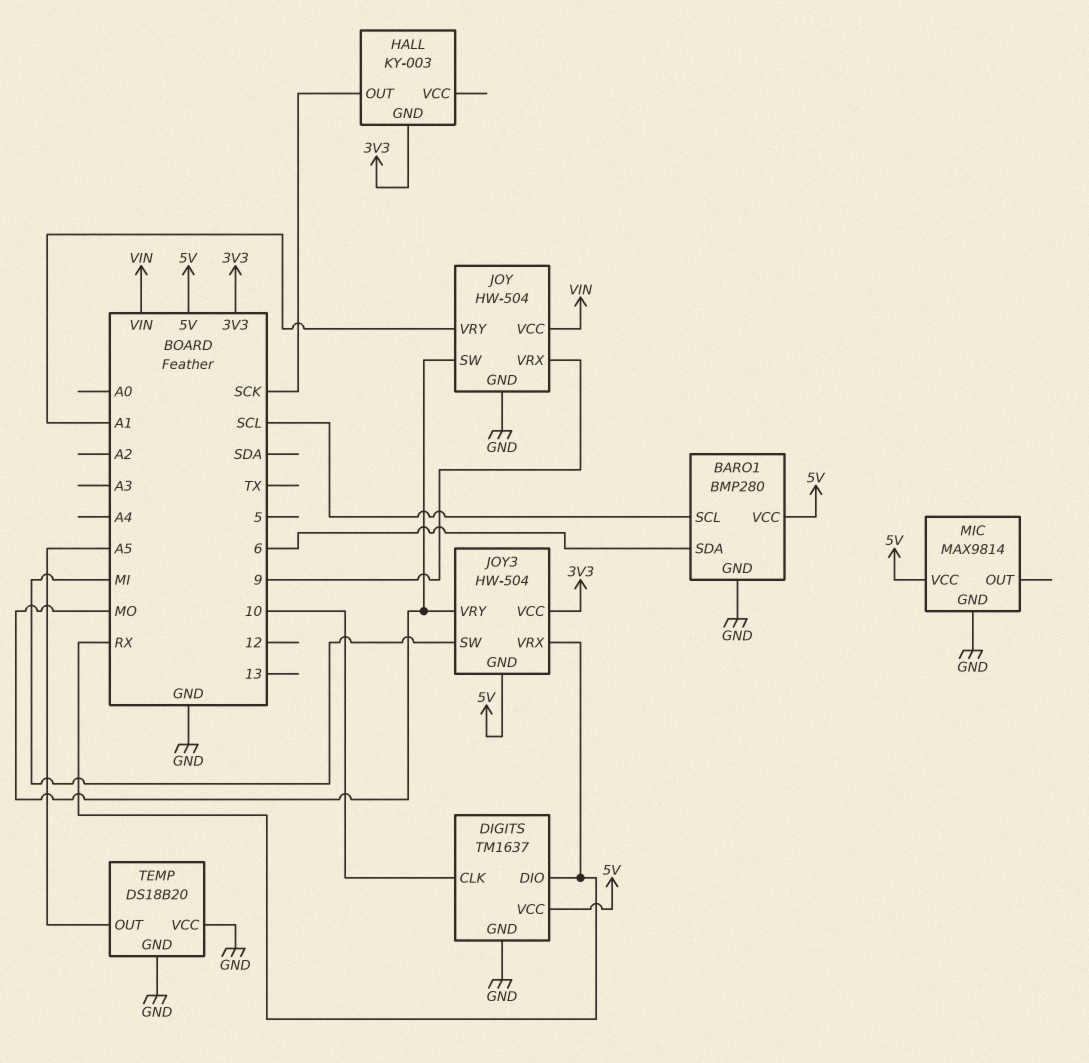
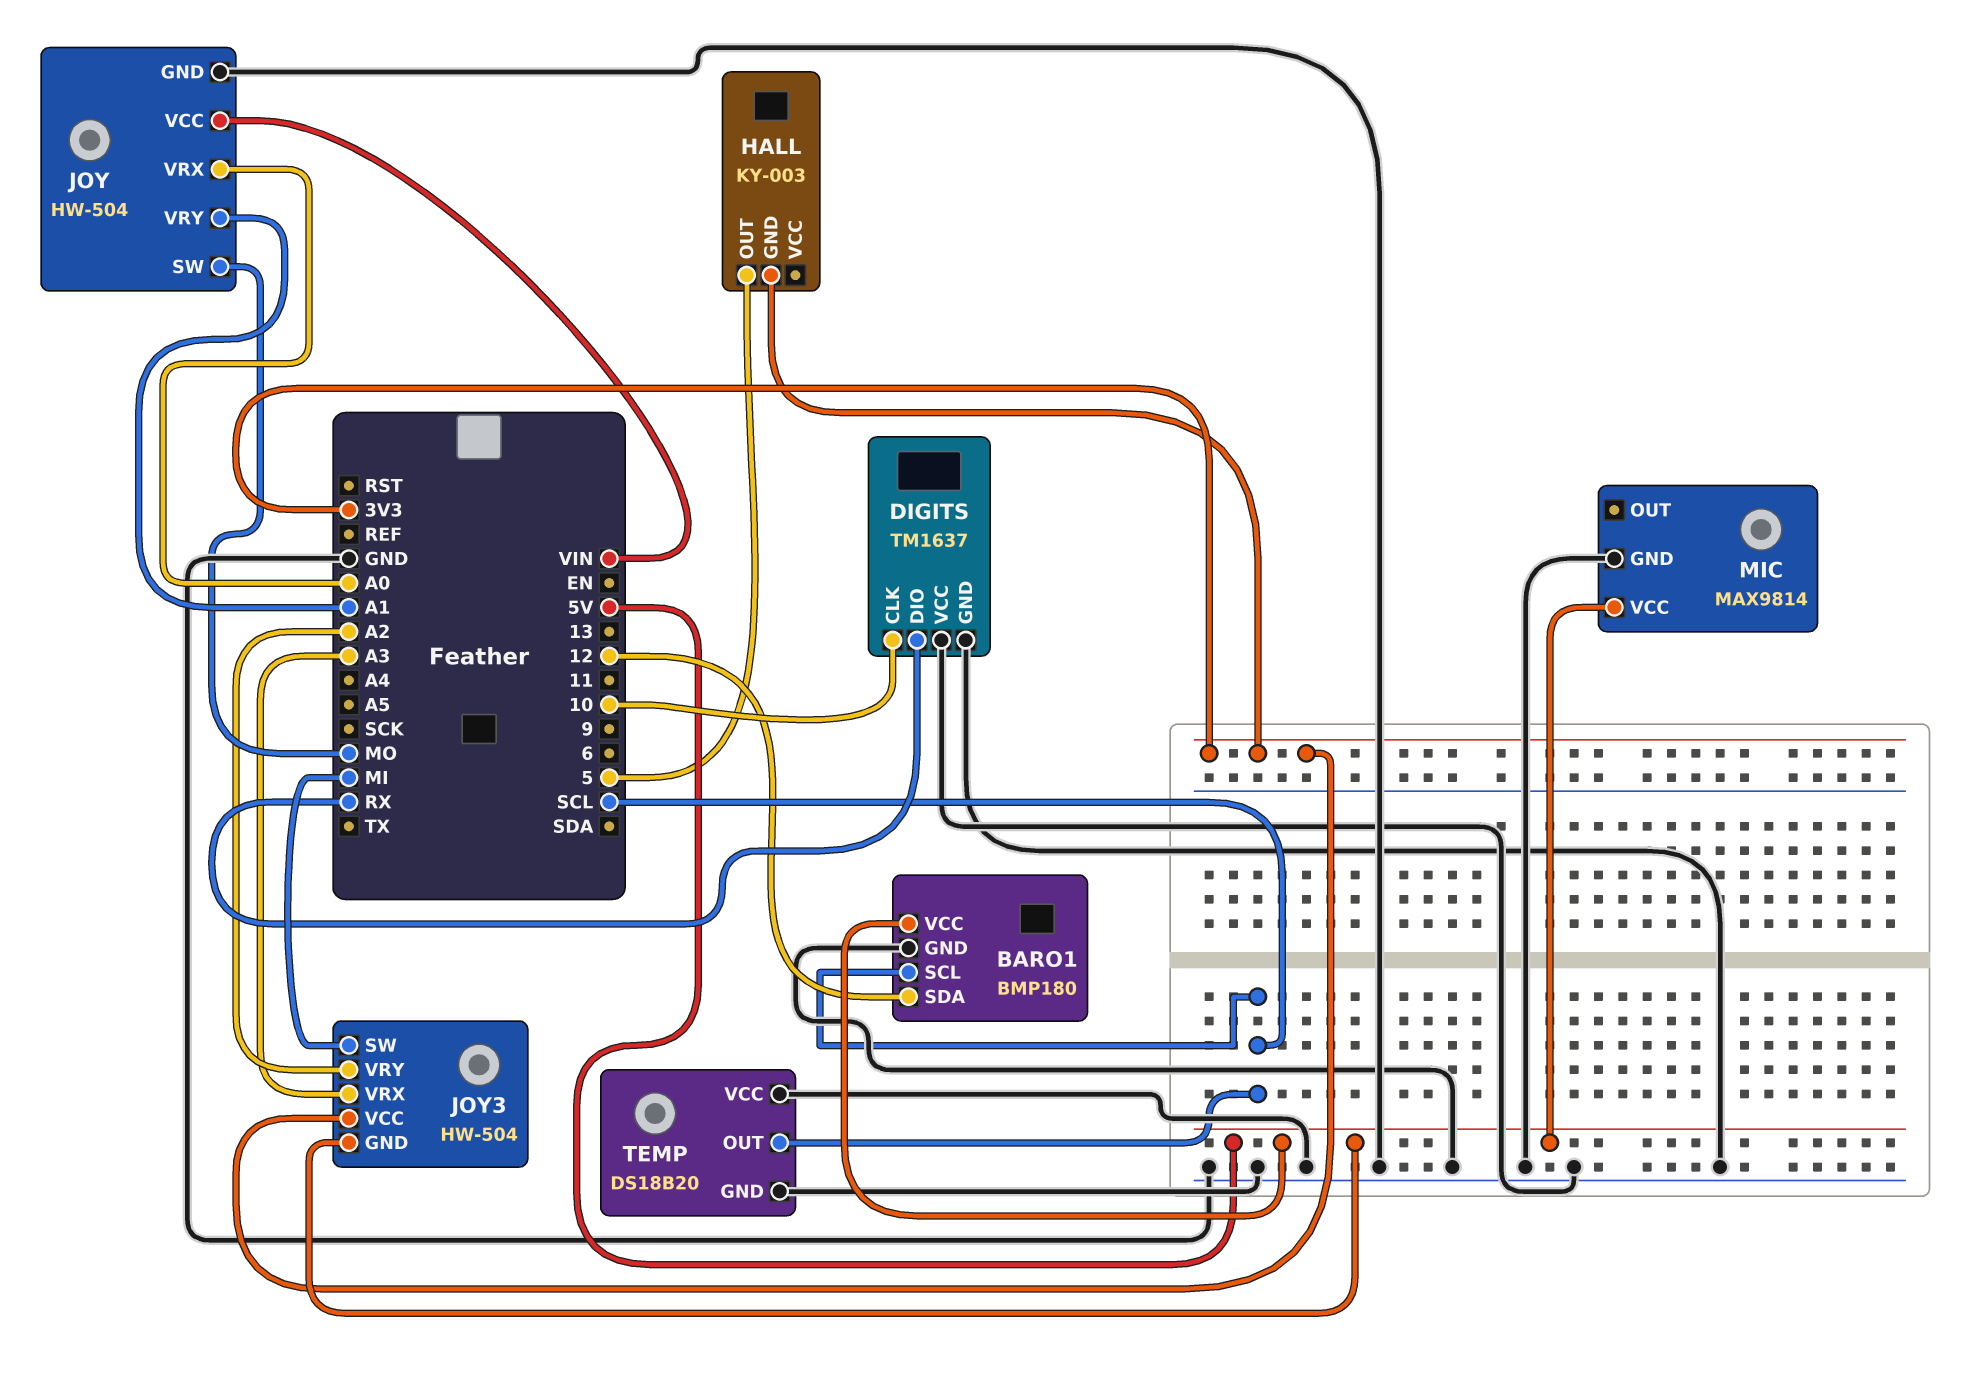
BARO1: BMP280 -> BMP180
BARO1 pin SDA: 6 -> 12
DIGITS pin VCC: 5V -> GND
HALL pin OUT: SCK -> 5
JOY pin VRX: 9 -> A0
JOY3 pin VRX: RX -> A3
JOY3 pin VRY: MO -> A2
TEMP pin OUT: A5 -> SCL

